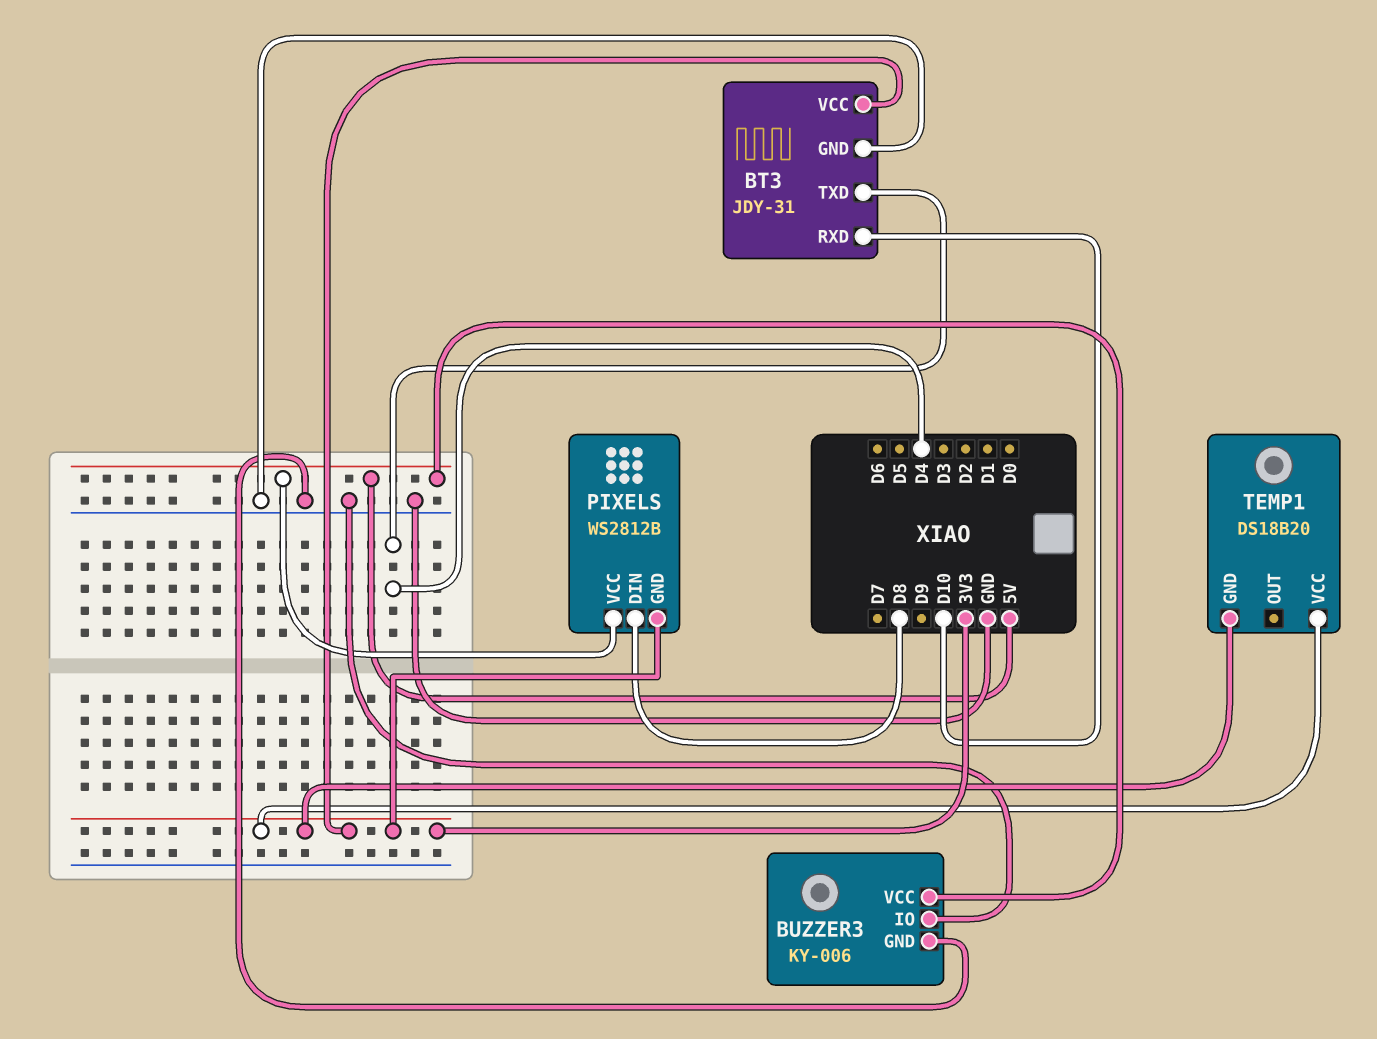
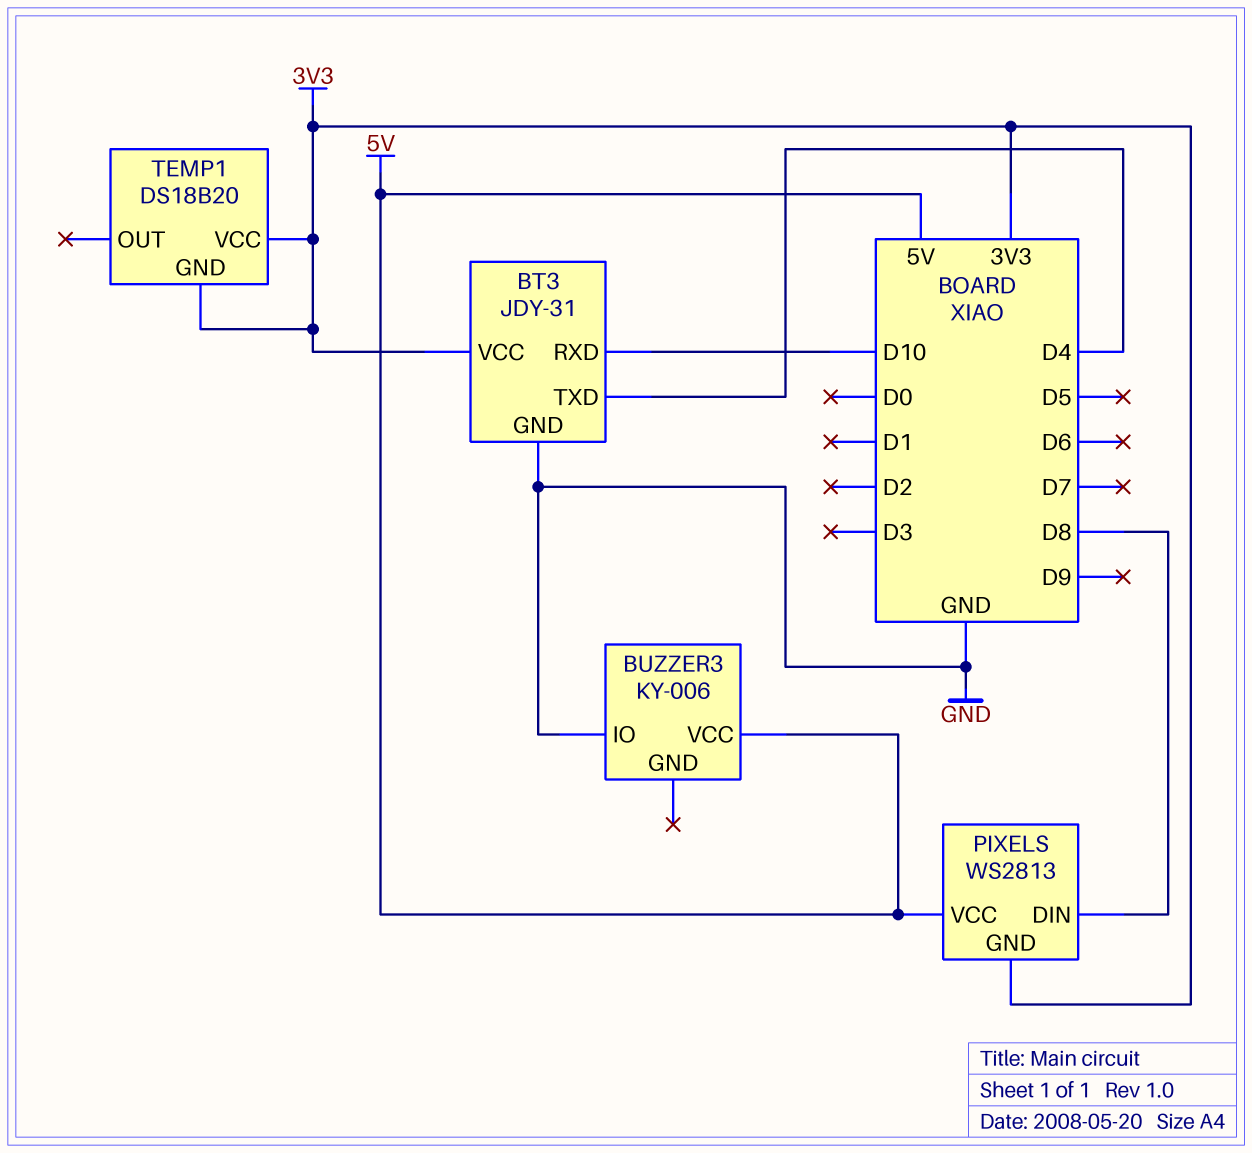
BUZZER3 pin GND: GND -> none
PIXELS: WS2812B -> WS2813

